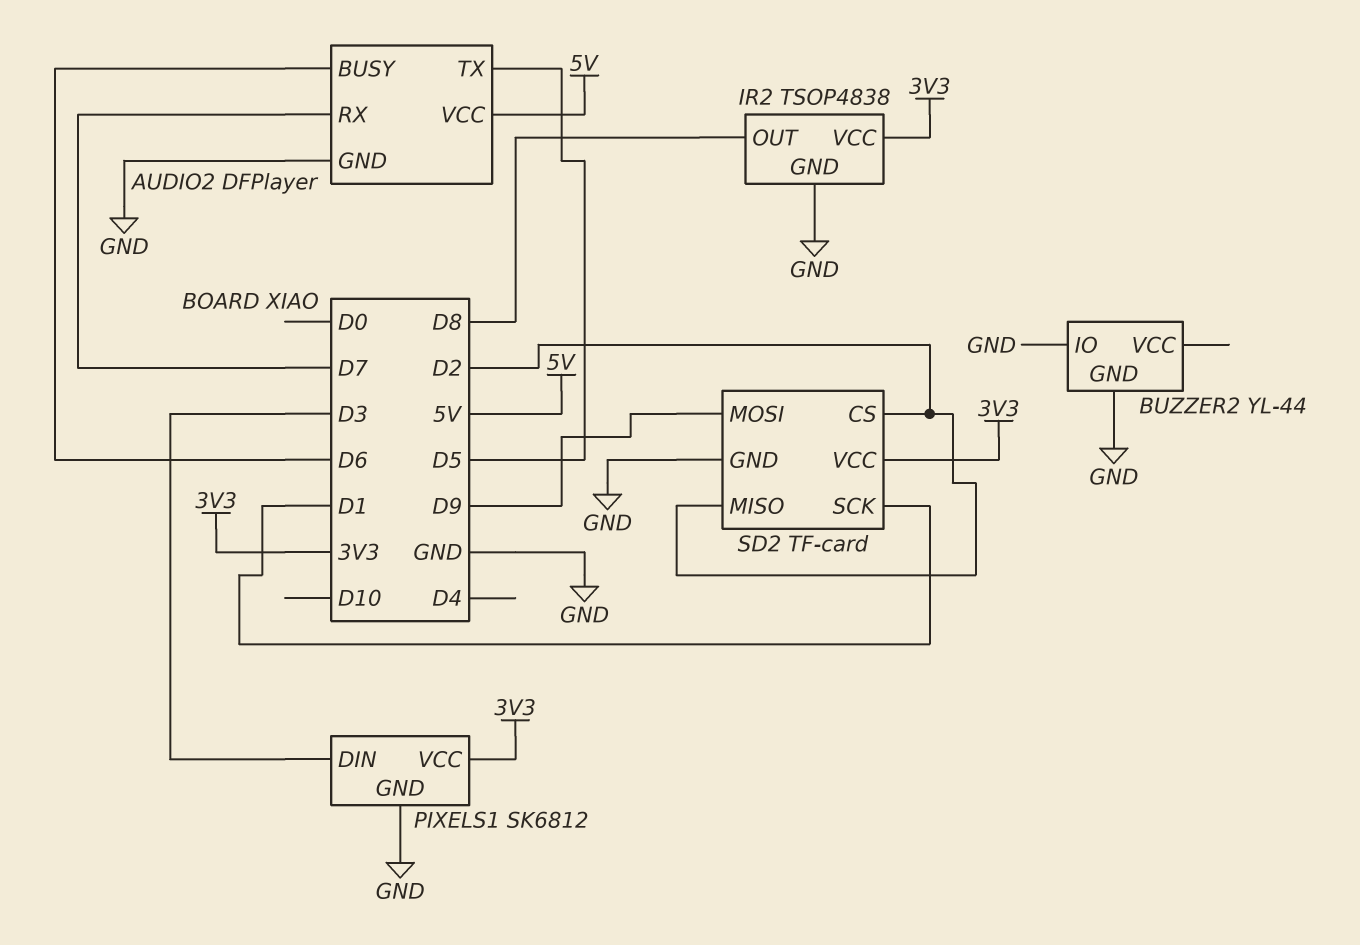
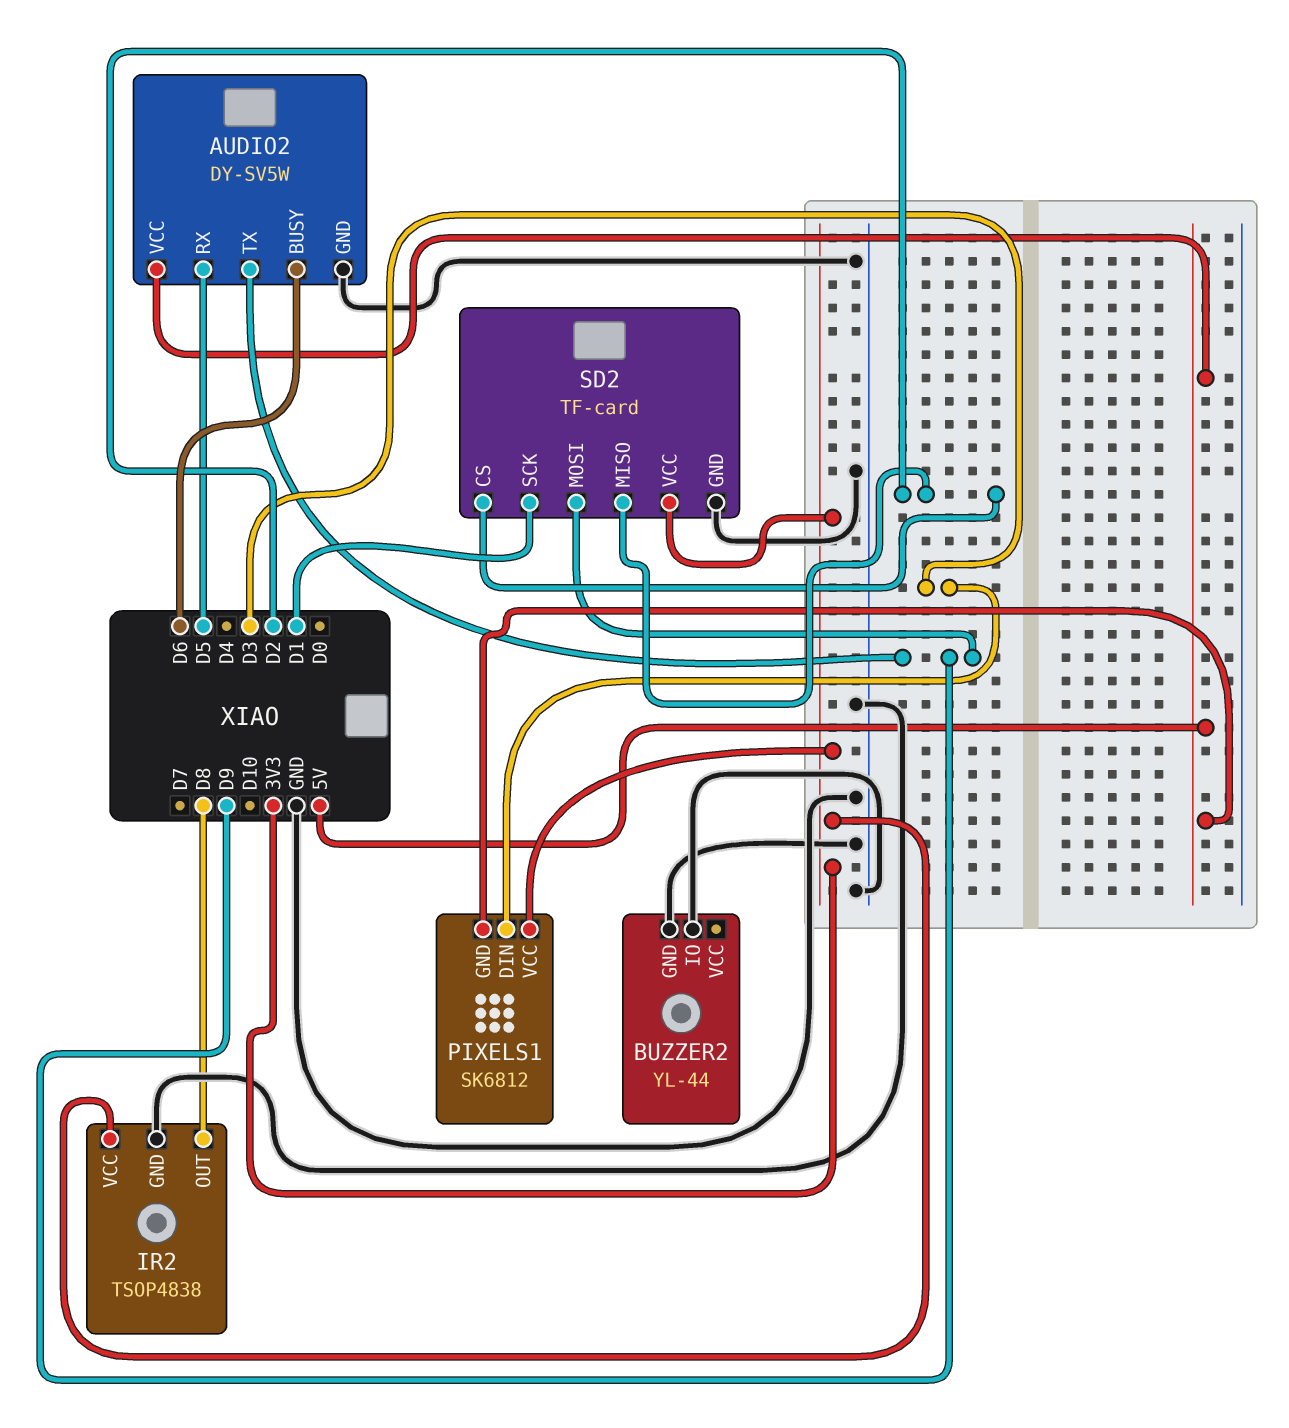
AUDIO2: DFPlayer -> DY-SV5W
AUDIO2 pin RX: D7 -> D5
AUDIO2 pin TX: D5 -> D9
PIXELS1 pin GND: GND -> 5V

